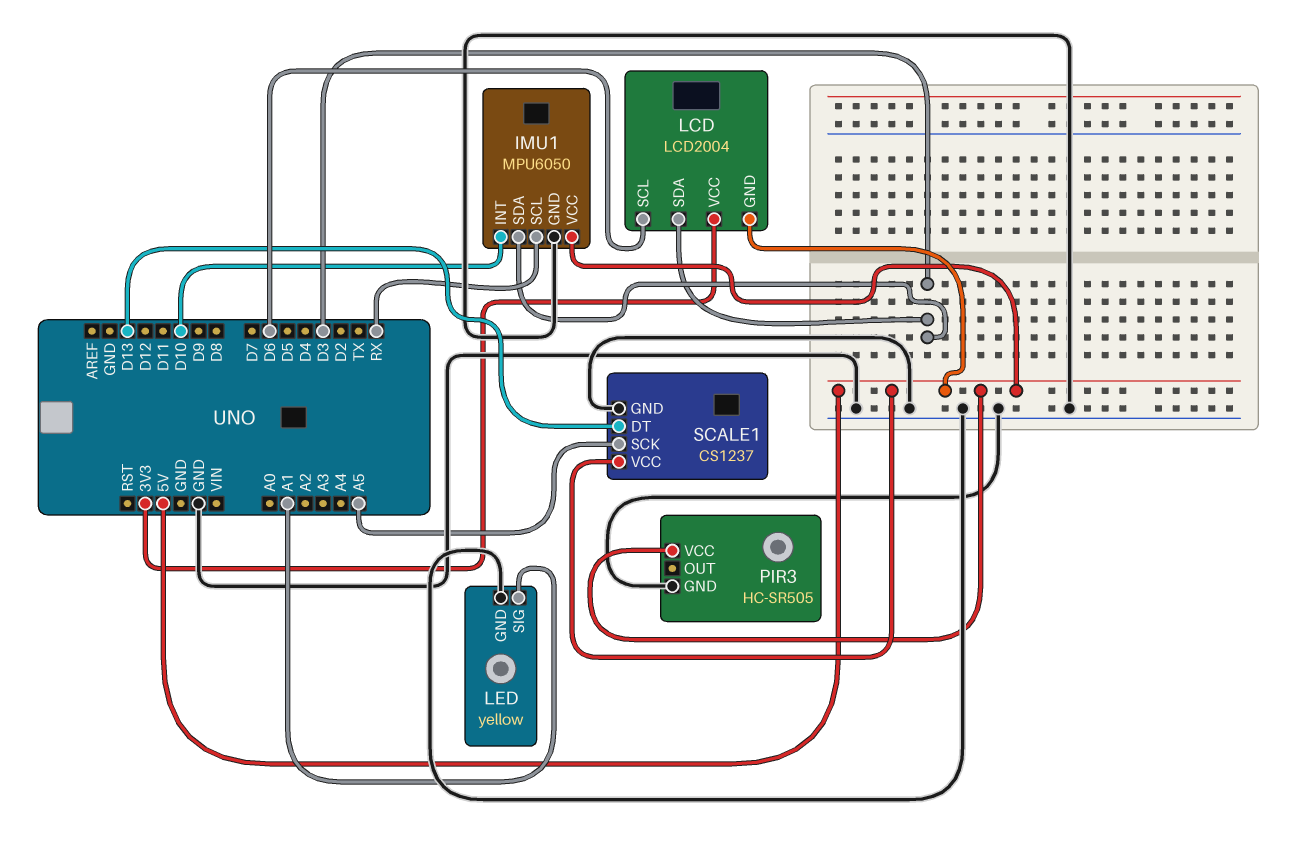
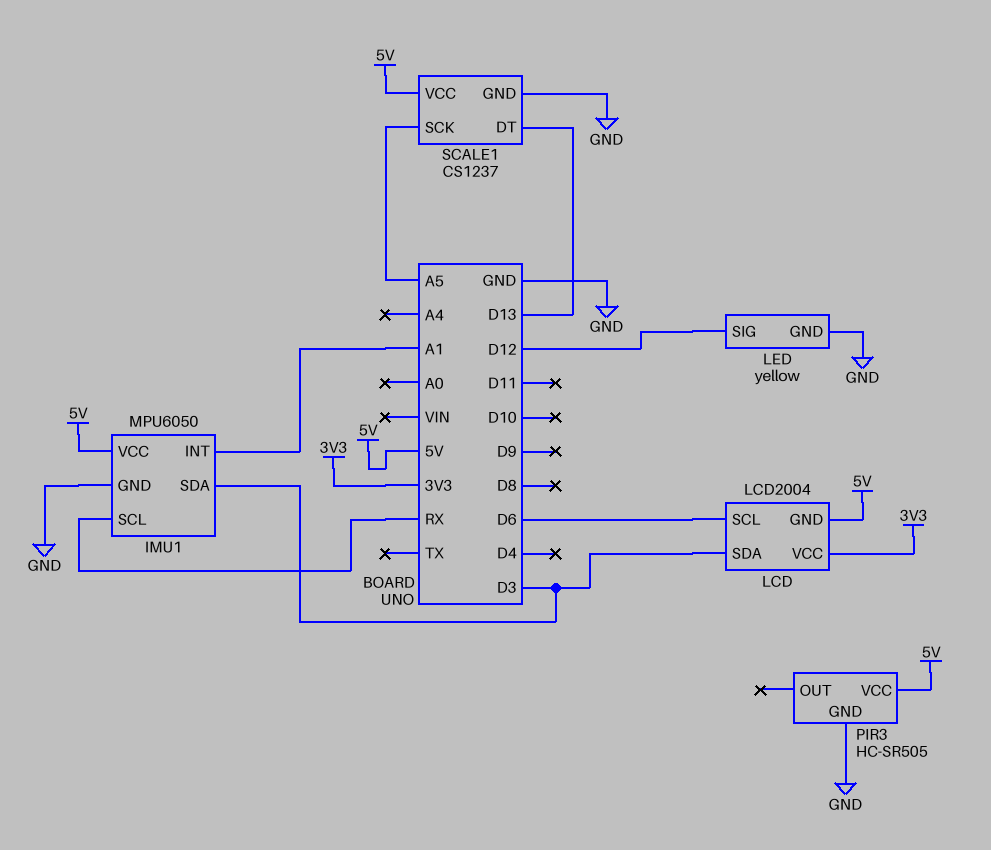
IMU1 pin INT: D10 -> A1
LED pin SIG: A1 -> D12

